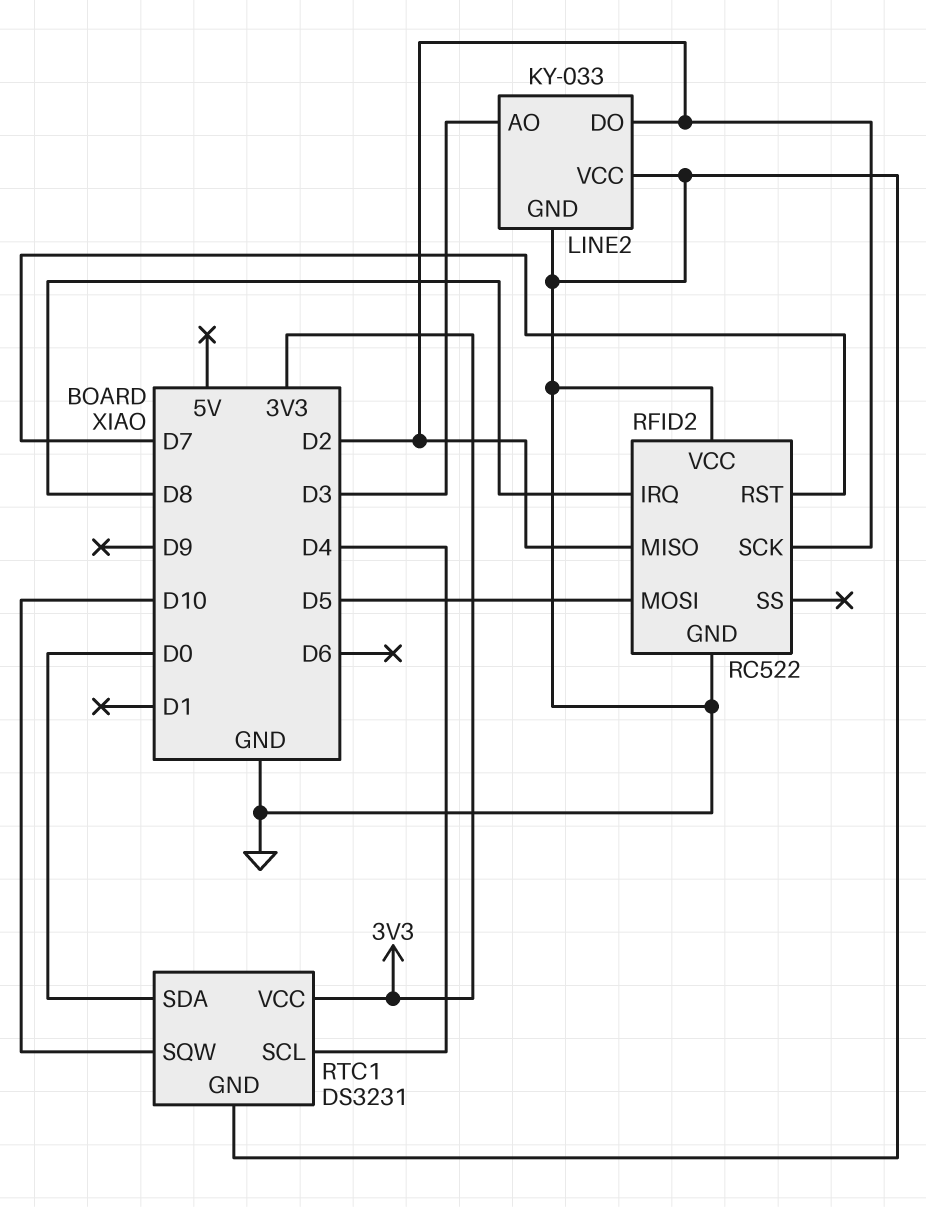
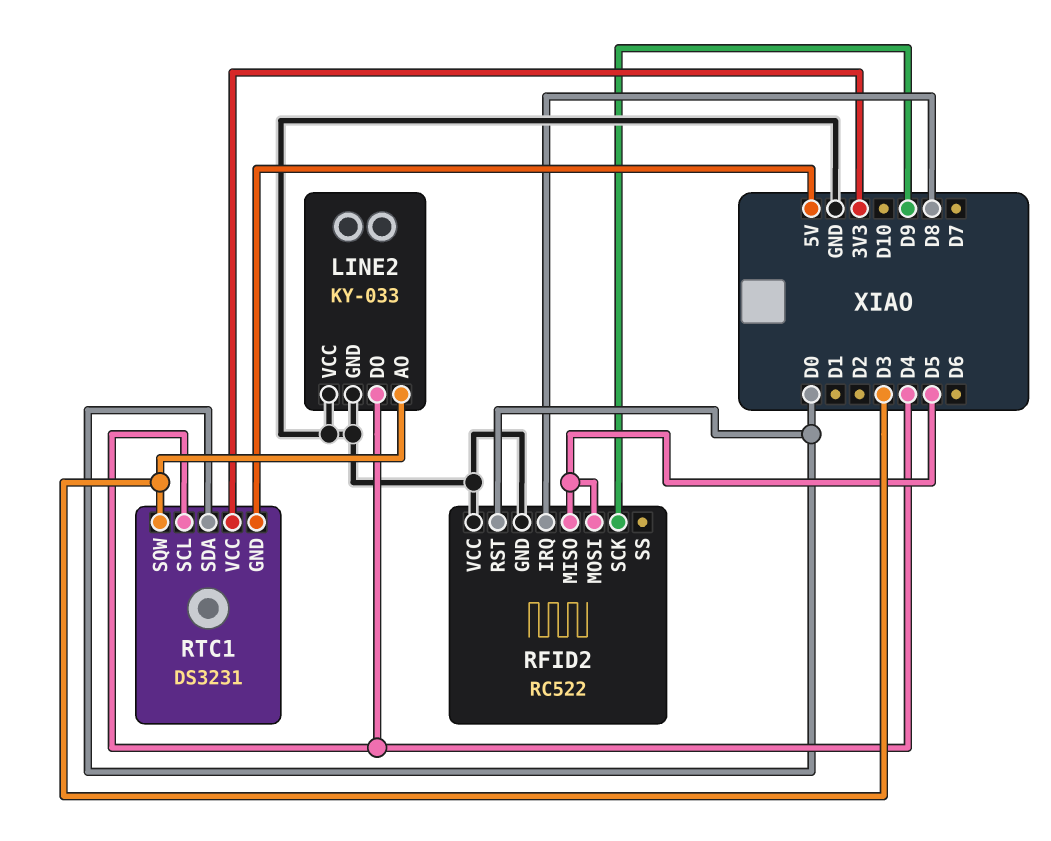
LINE2 pin DO: D2 -> D4
RFID2 pin MISO: D2 -> D5
RFID2 pin RST: D7 -> D0
RFID2 pin SCK: D2 -> D9
RTC1 pin GND: GND -> 5V
RTC1 pin SQW: D10 -> D3

